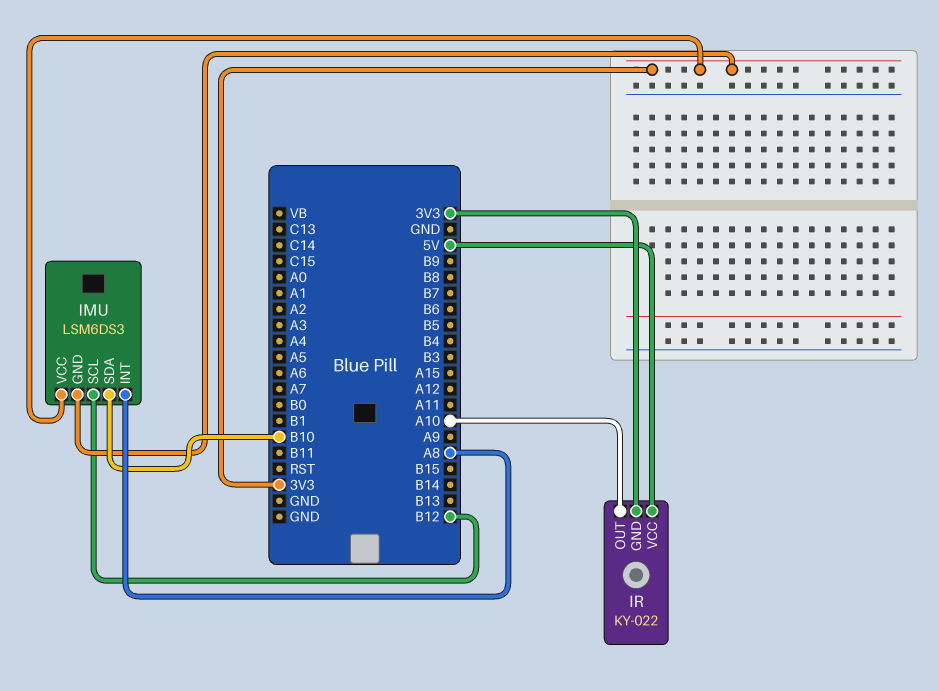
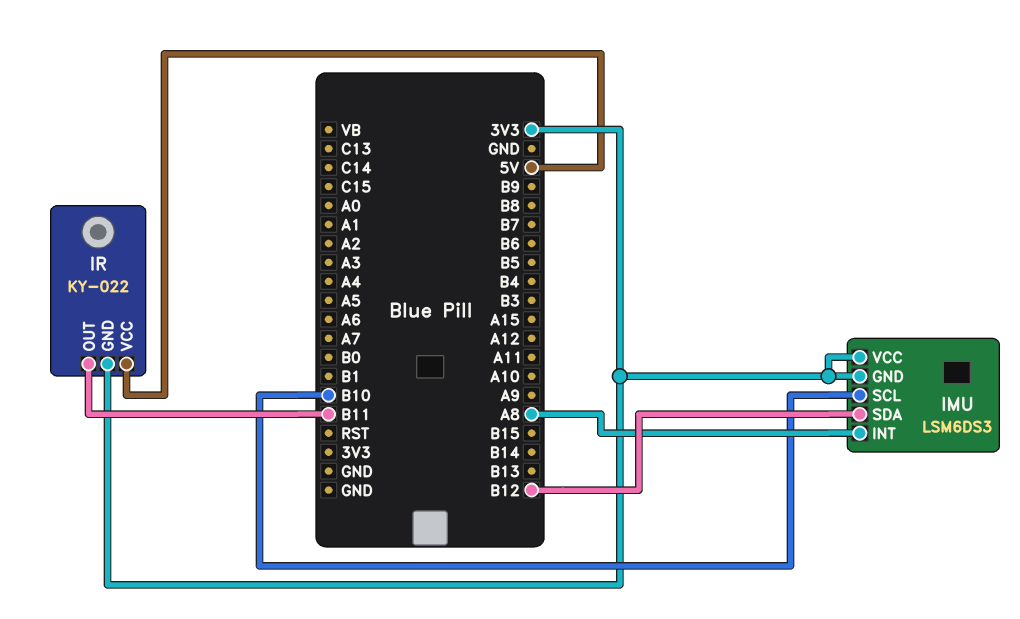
IMU pin SCL: B12 -> B10
IMU pin SDA: B10 -> B12
IR pin OUT: A10 -> B11

